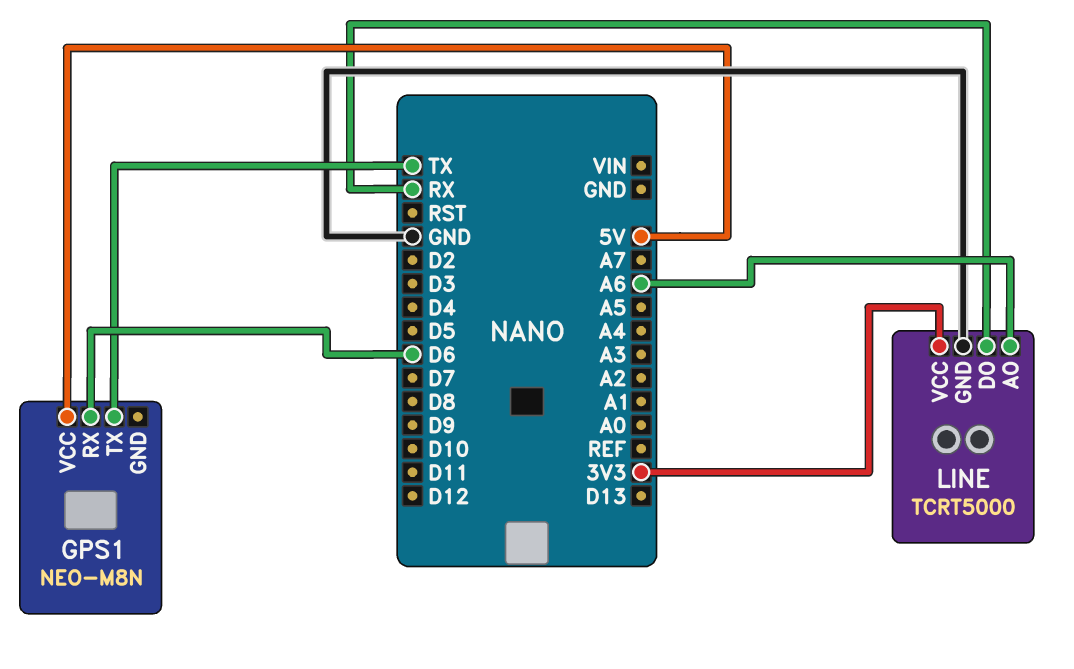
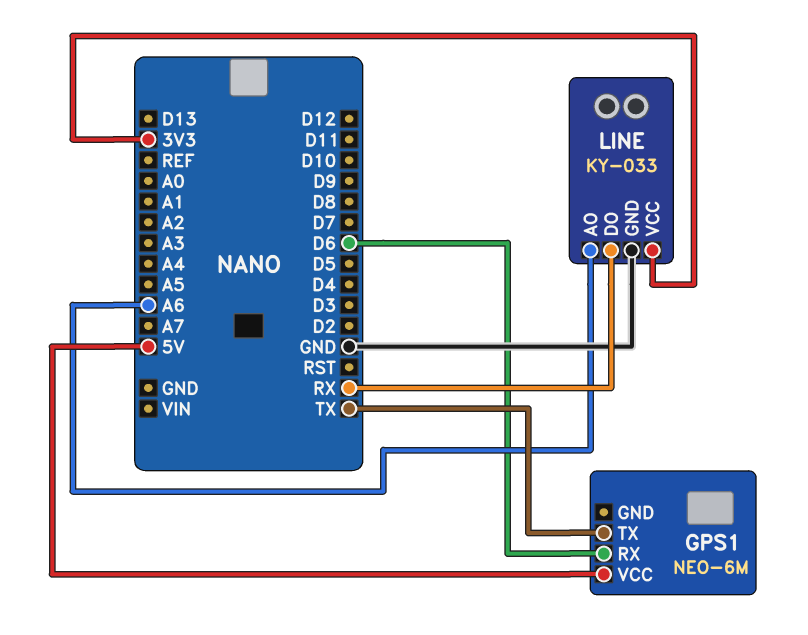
GPS1: NEO-M8N -> NEO-6M
LINE: TCRT5000 -> KY-033

